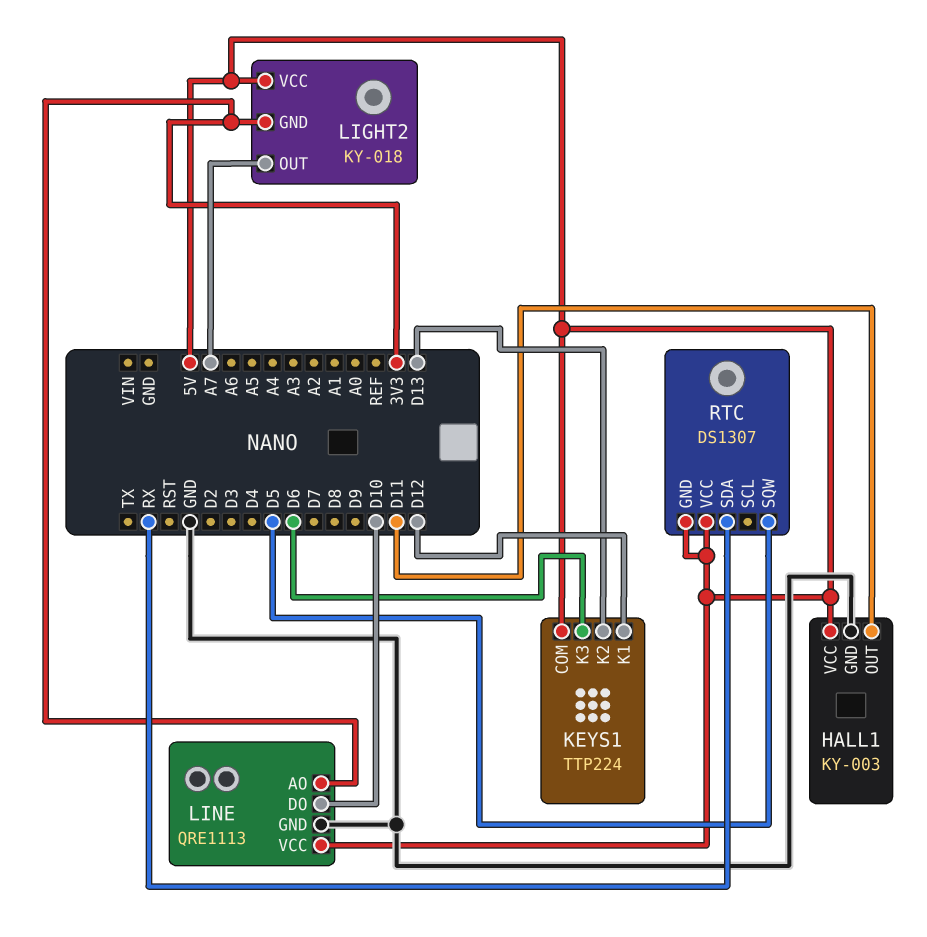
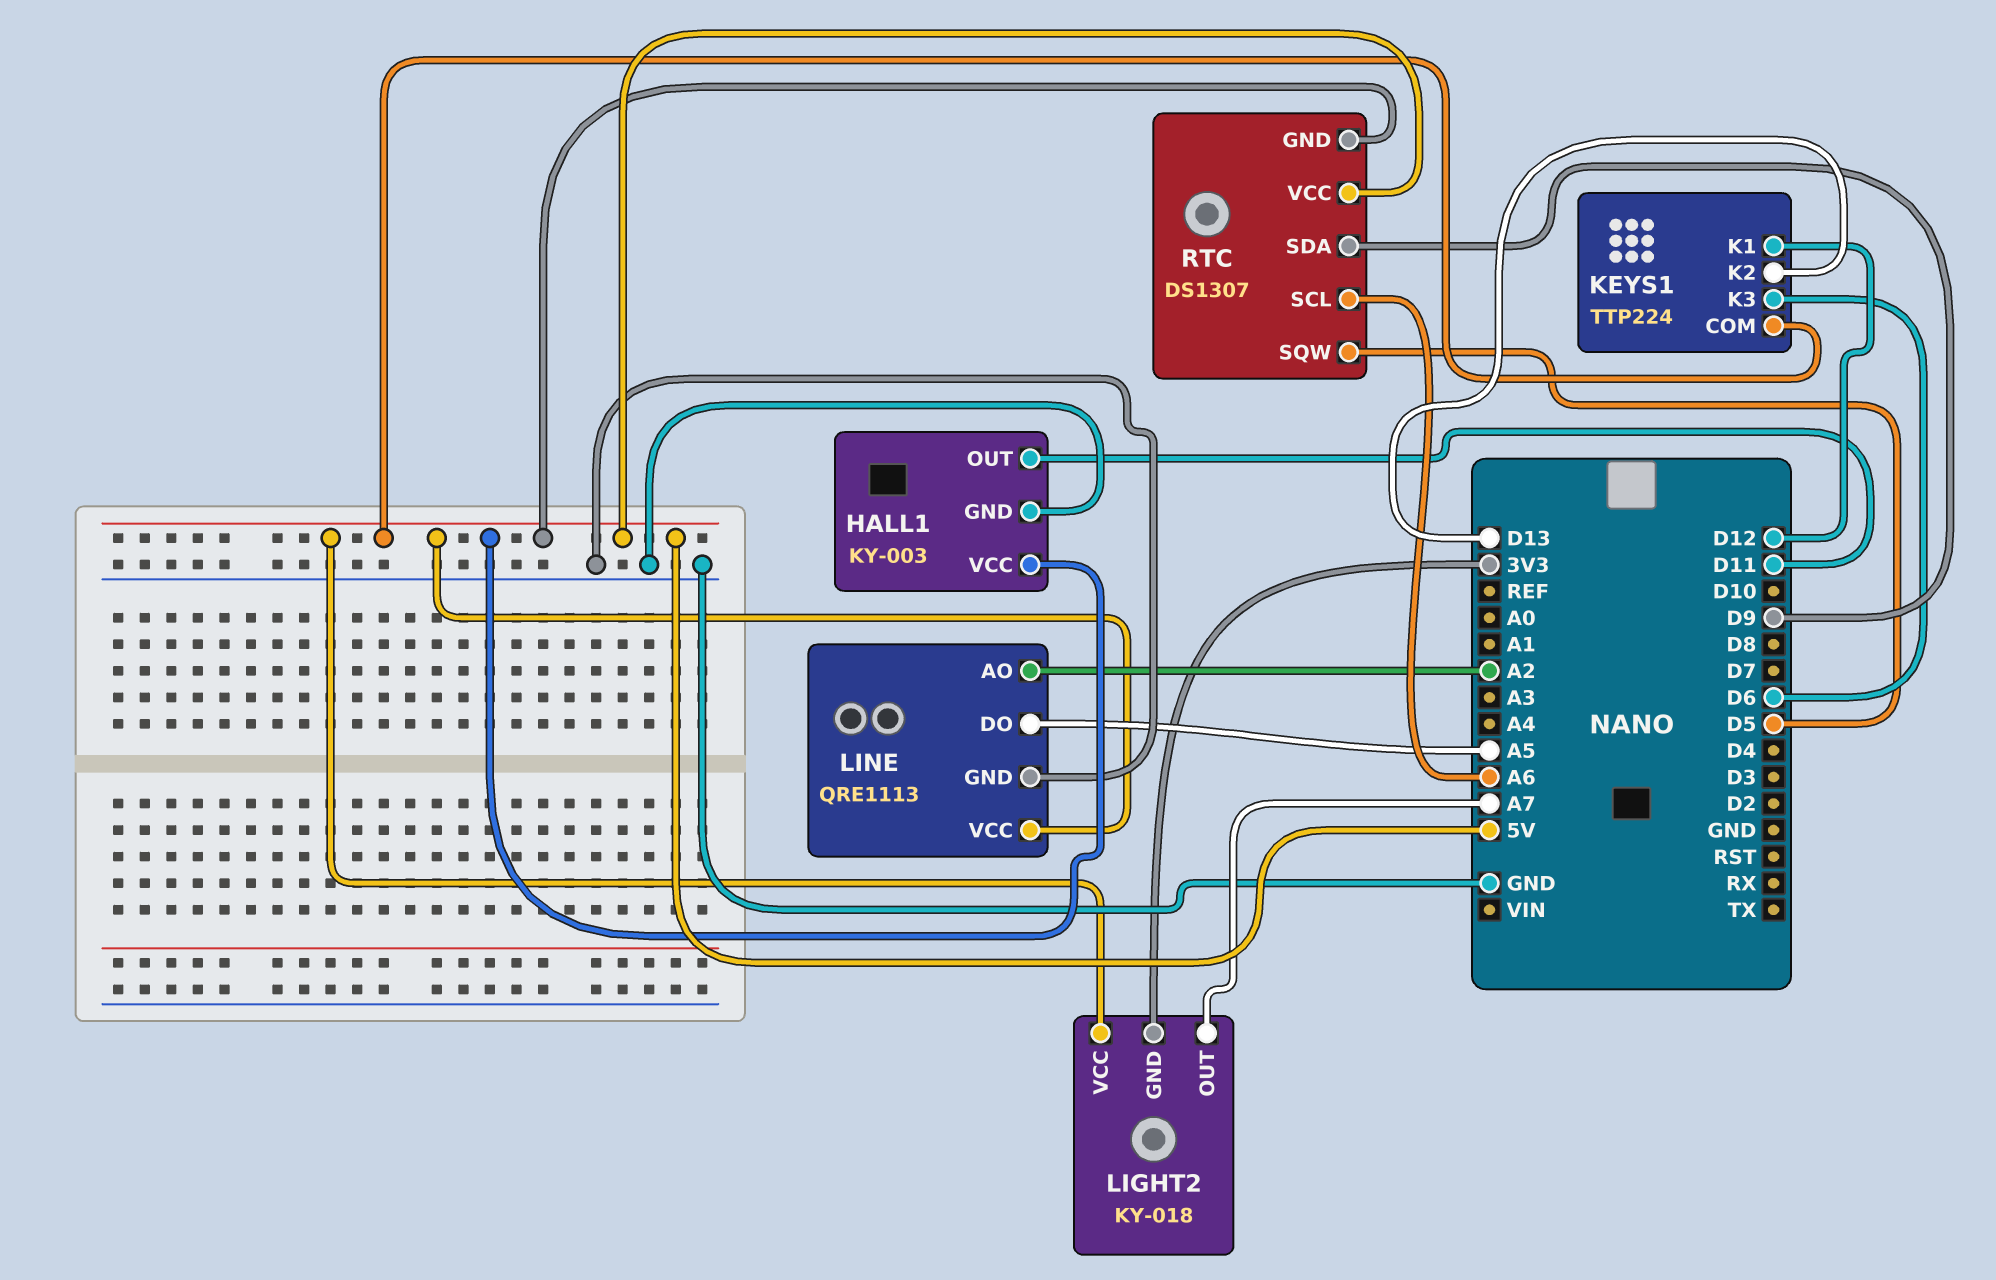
LINE pin AO: 3V3 -> A2
LINE pin DO: D10 -> A5
RTC pin SCL: none -> A6
RTC pin SDA: RX -> D9

